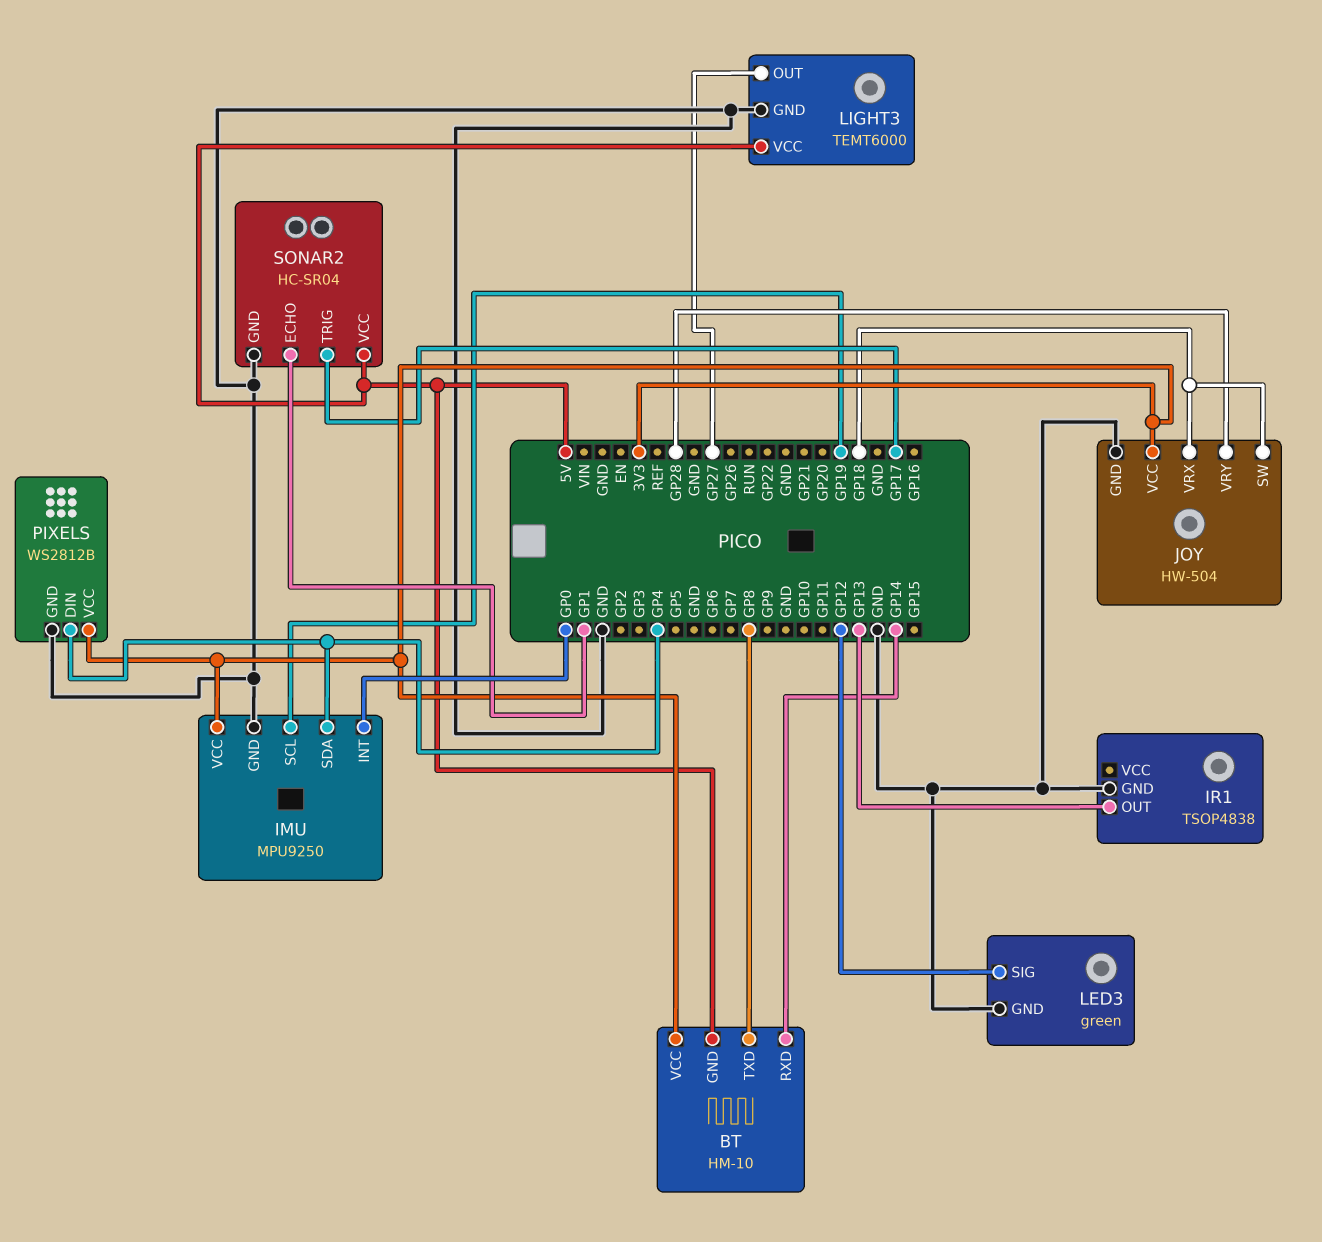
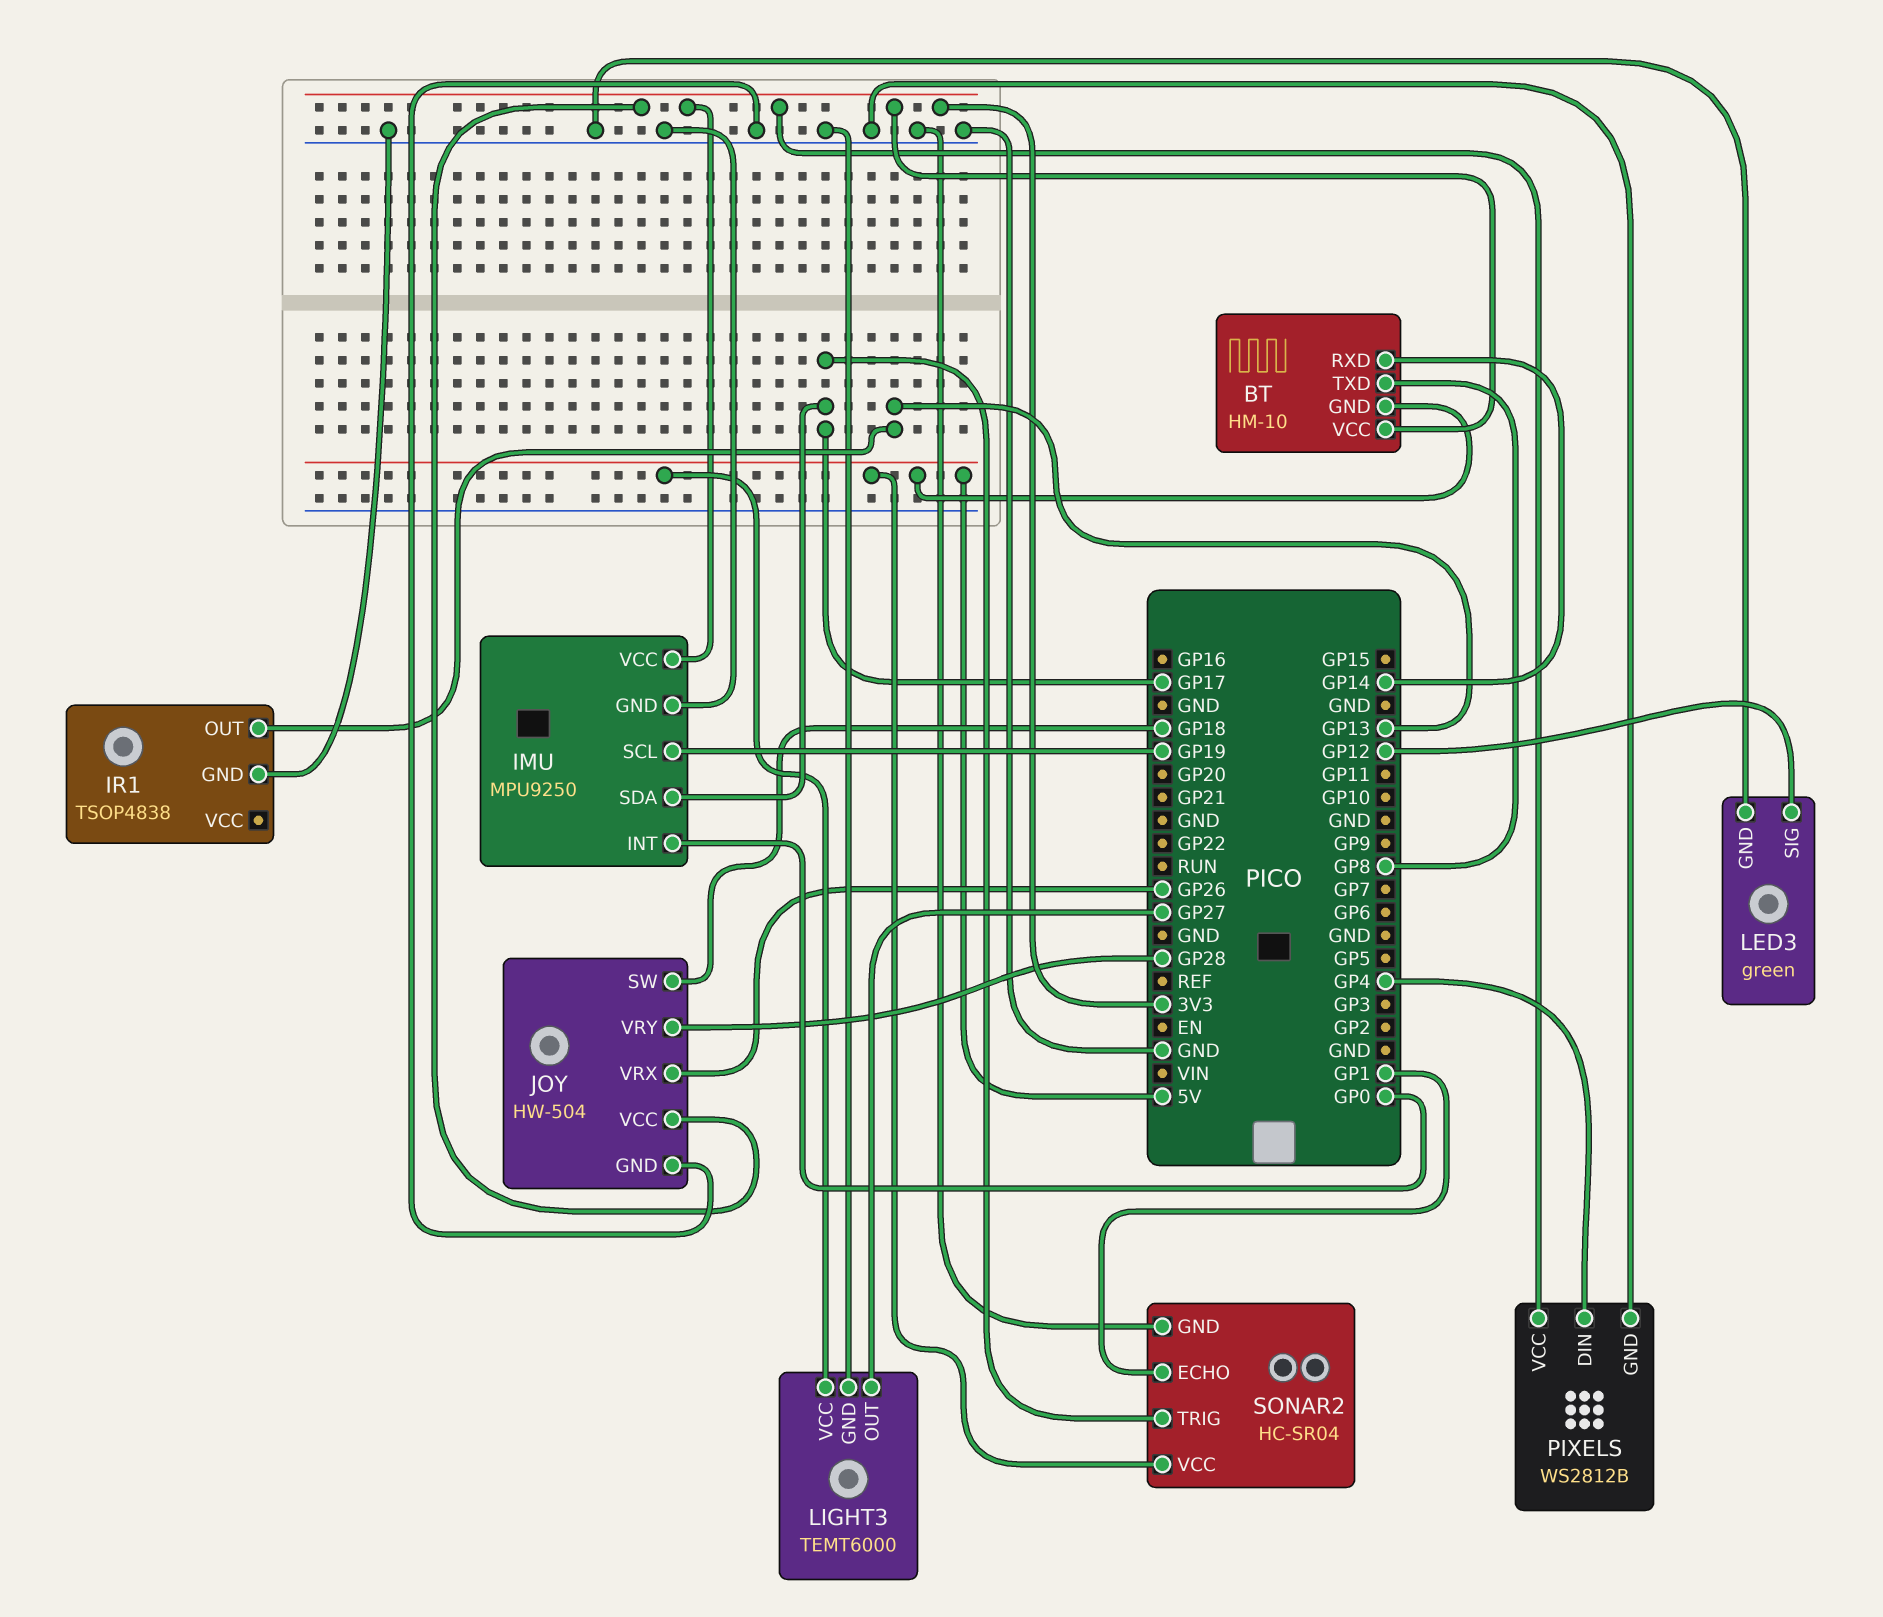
IMU pin SDA: GP4 -> GP17
JOY pin VRX: GP18 -> GP26

